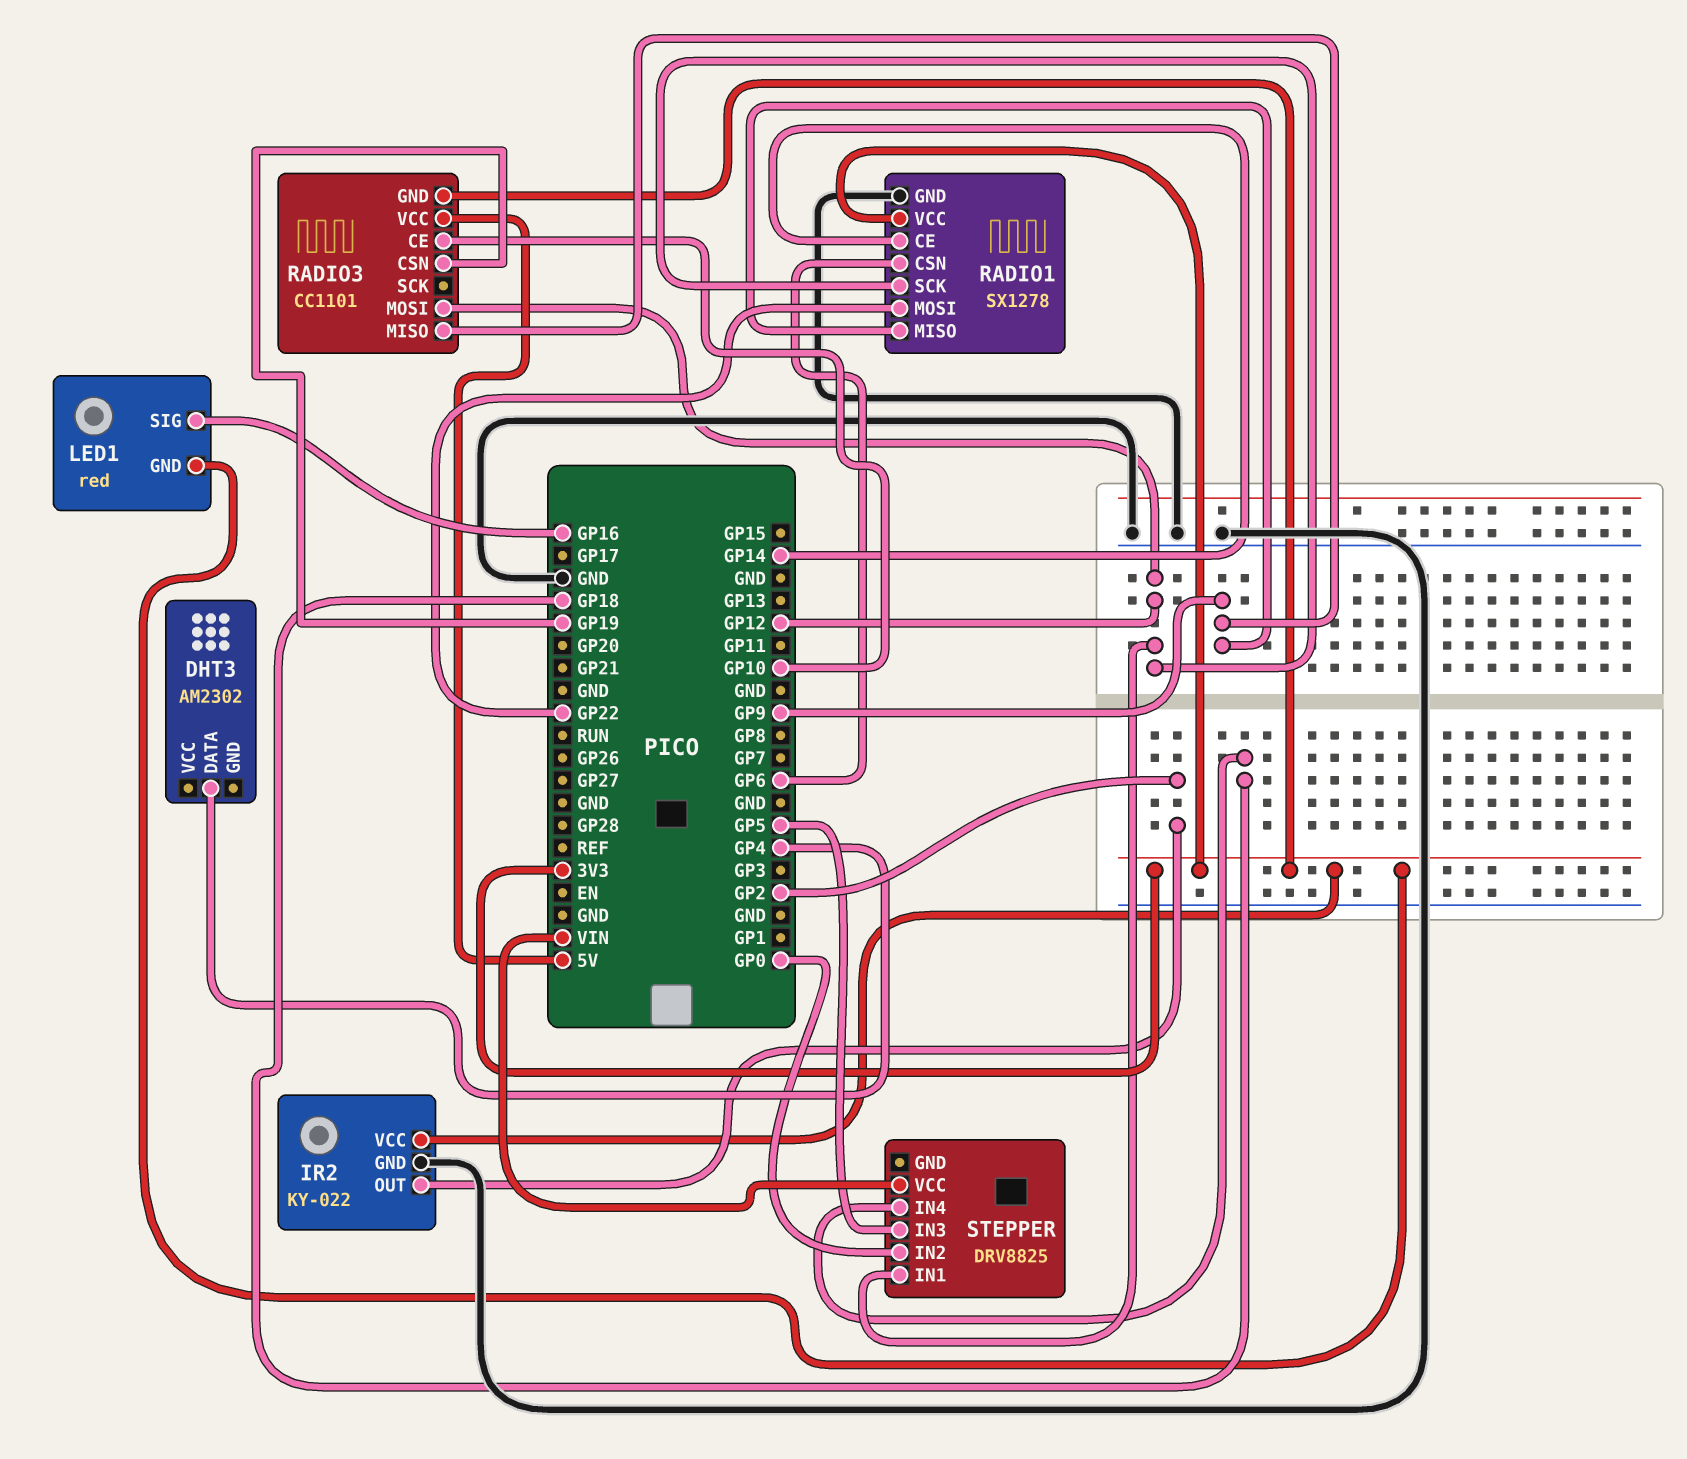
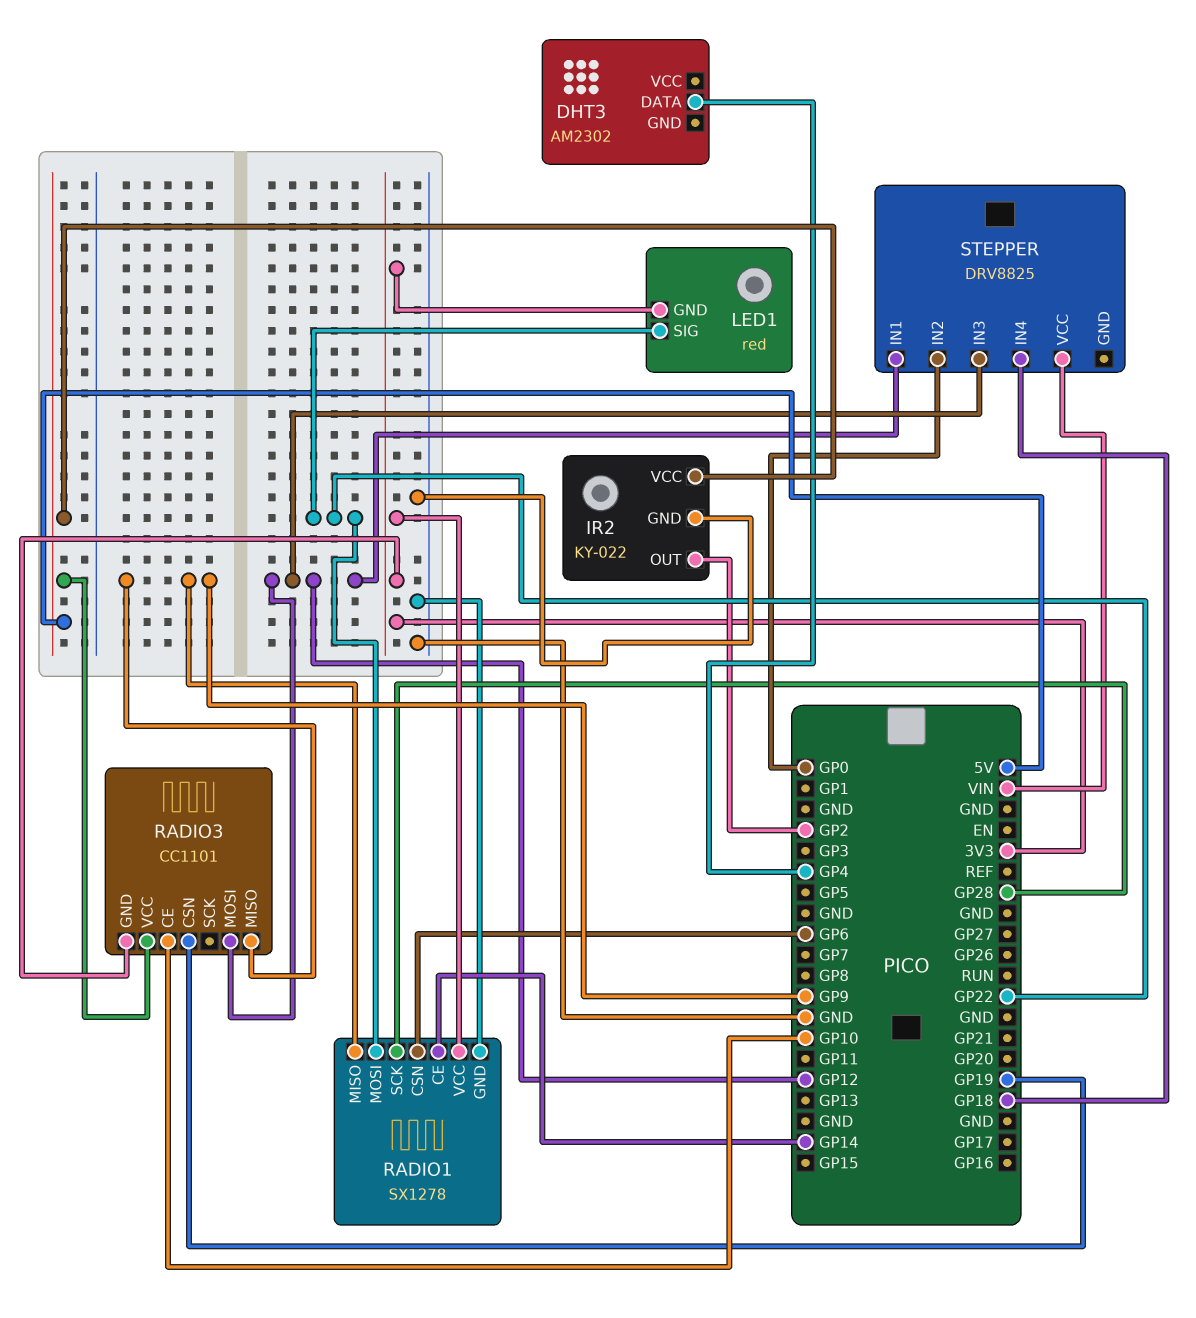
IR2 pin VCC: 3V3 -> 5V
LED1 pin SIG: GP16 -> GP22
RADIO1 pin SCK: GP12 -> GP28
STEPPER pin IN3: GP5 -> GP12

